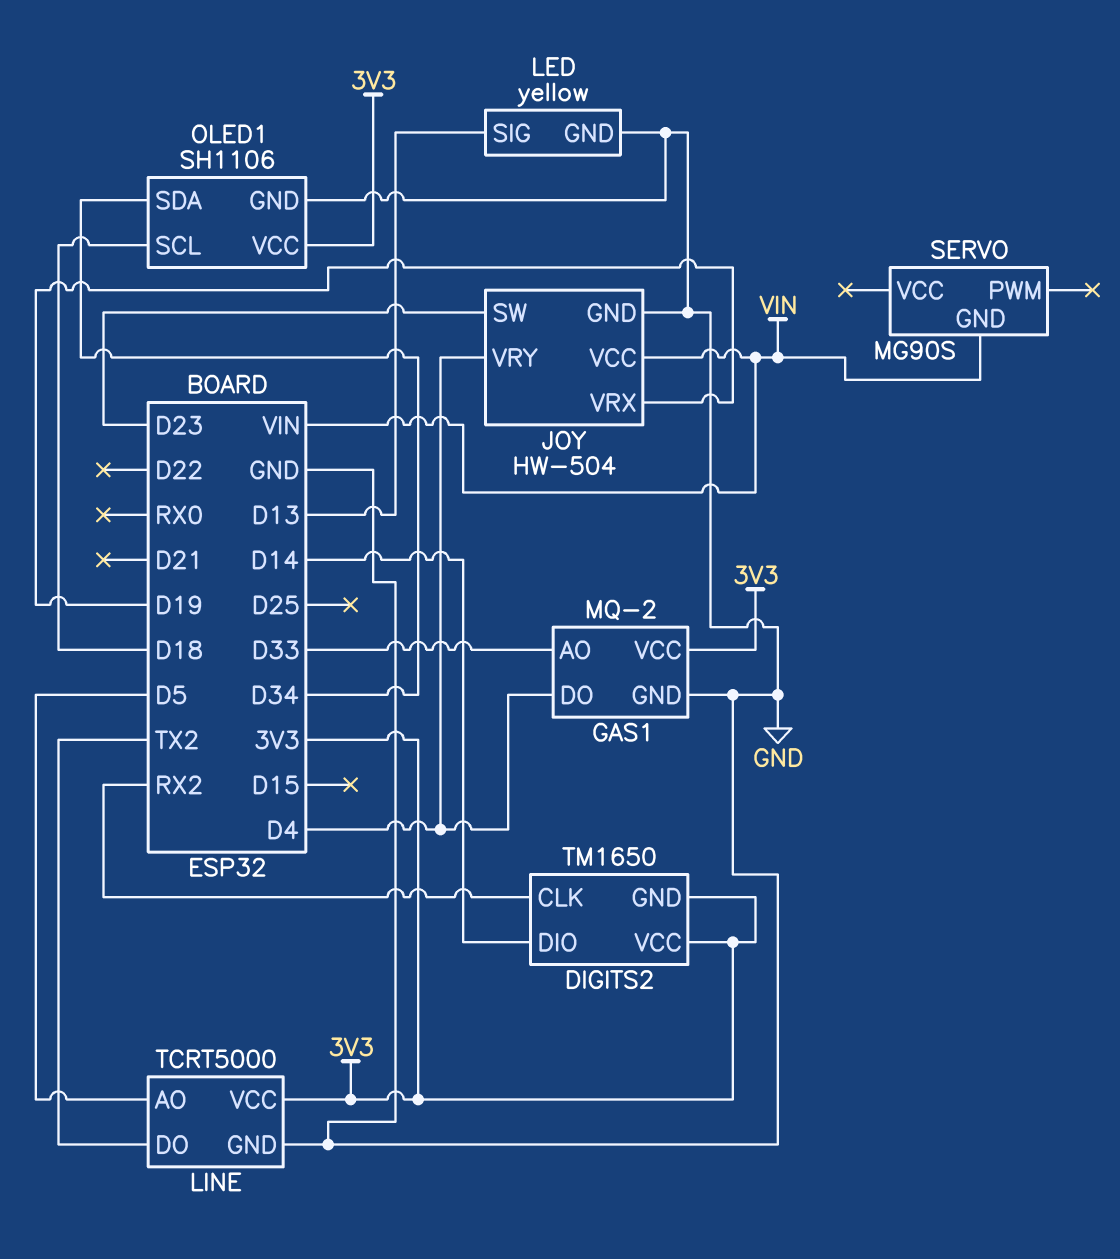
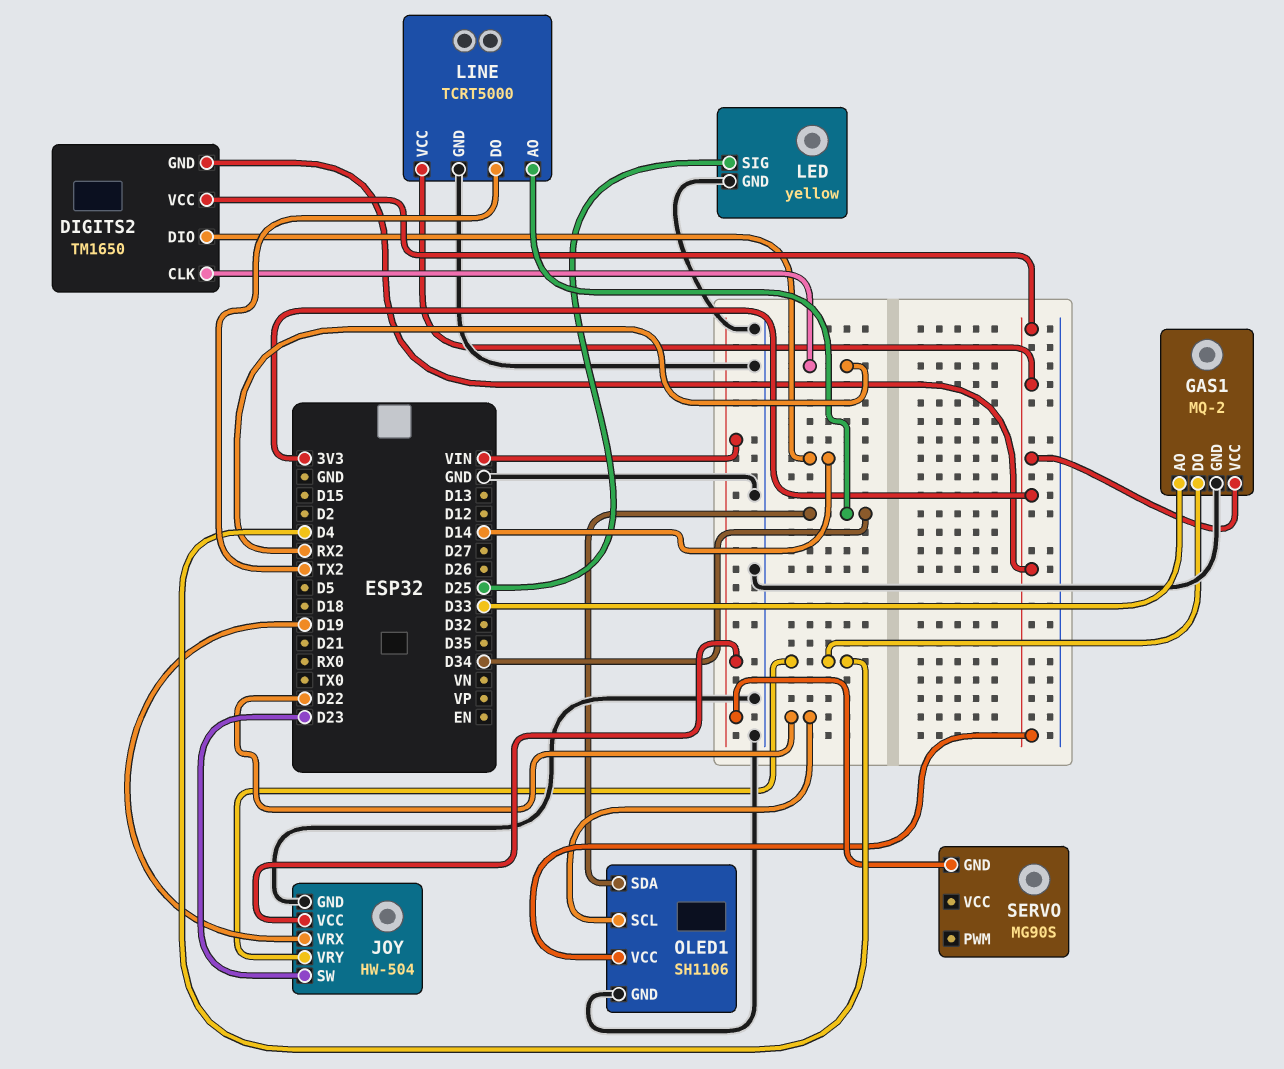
LED pin SIG: D13 -> D25
LINE pin AO: D5 -> D34
OLED1 pin SCL: D18 -> D22

